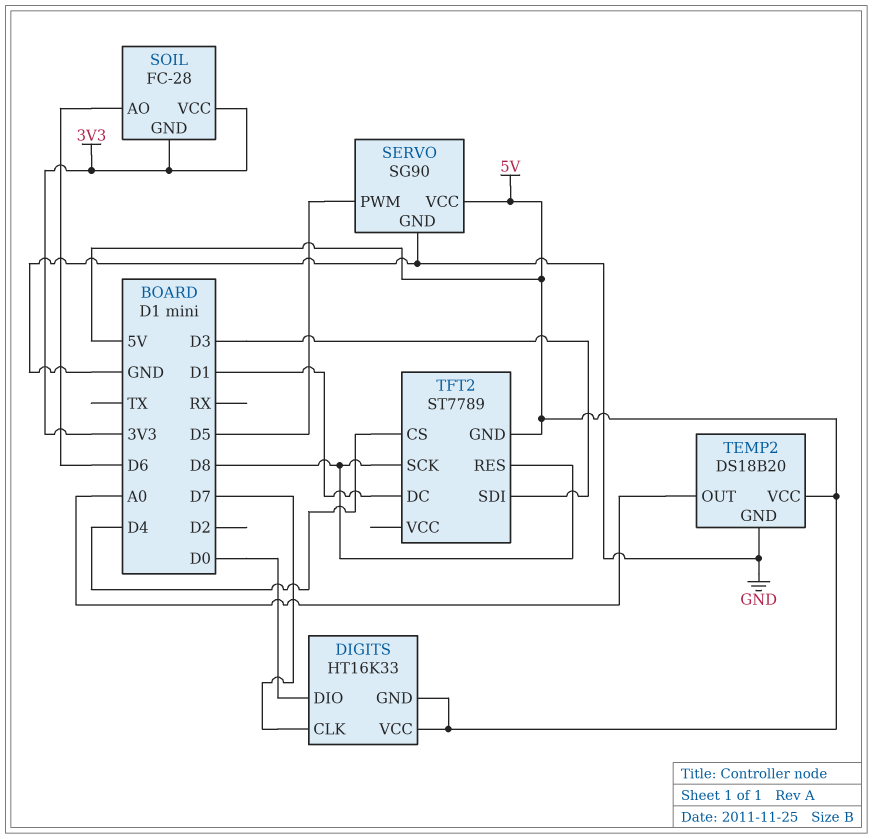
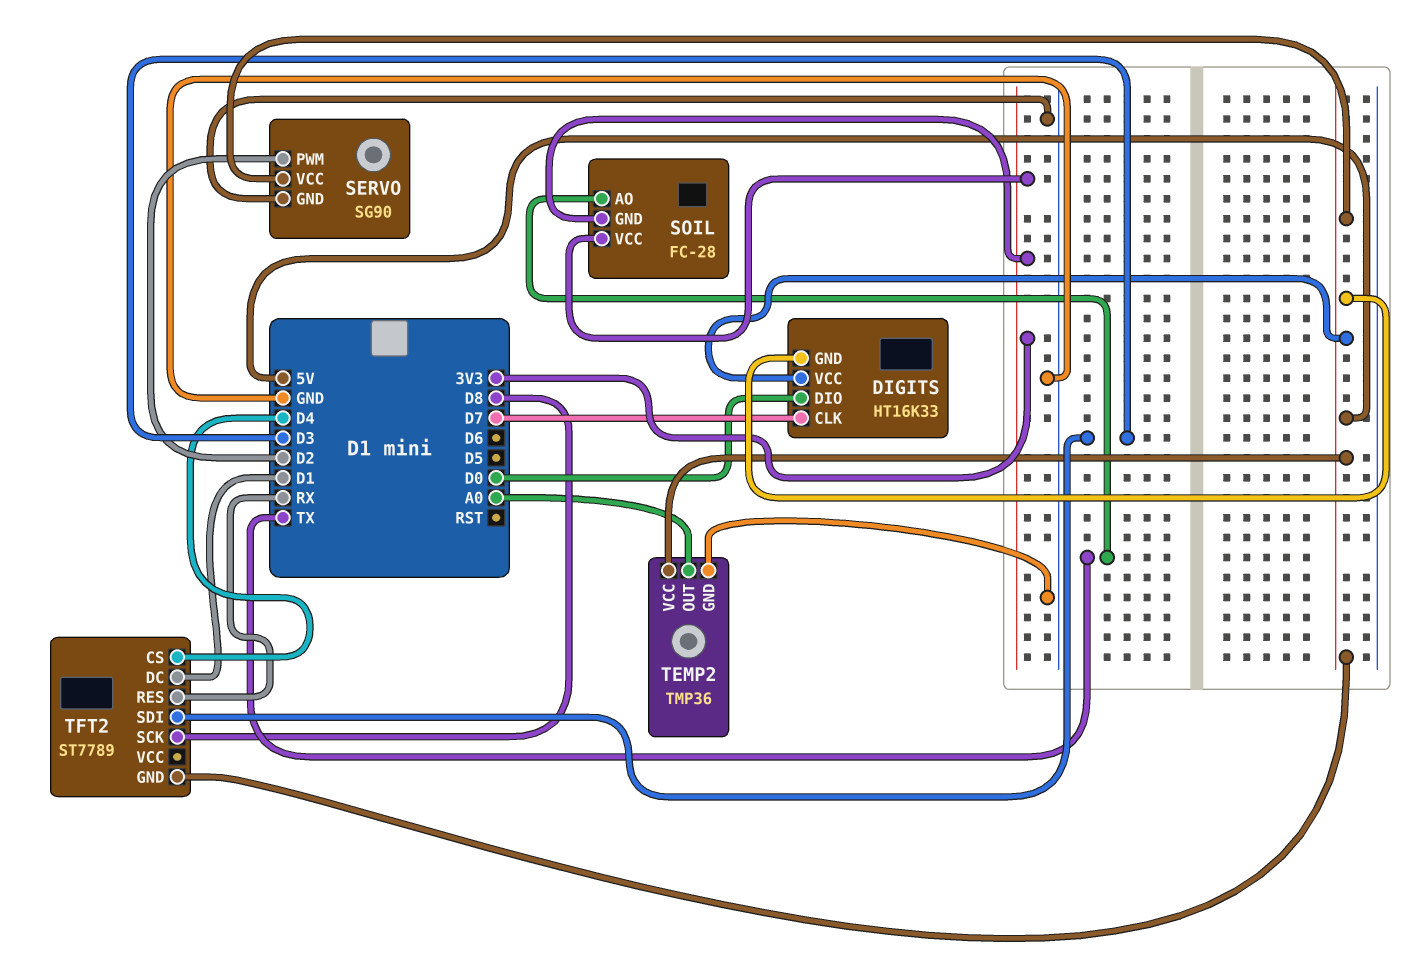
SERVO pin PWM: D5 -> D2
SOIL pin AO: D6 -> TX
TEMP2: DS18B20 -> TMP36
TFT2 pin RES: D8 -> RX

